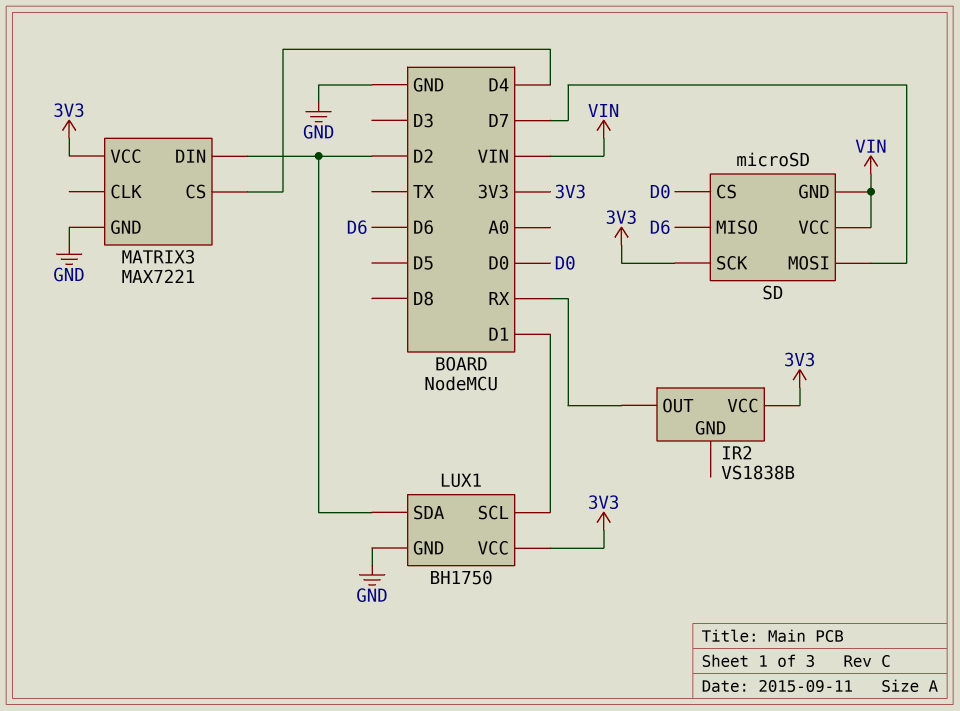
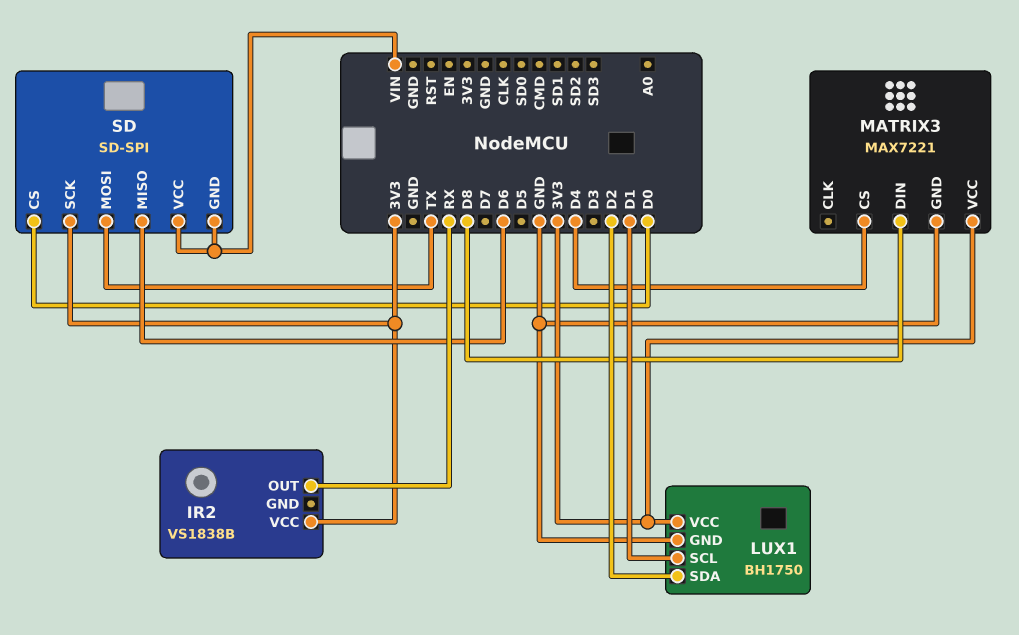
MATRIX3 pin DIN: D2 -> D8
SD: microSD -> SD-SPI
SD pin MOSI: D7 -> TX

